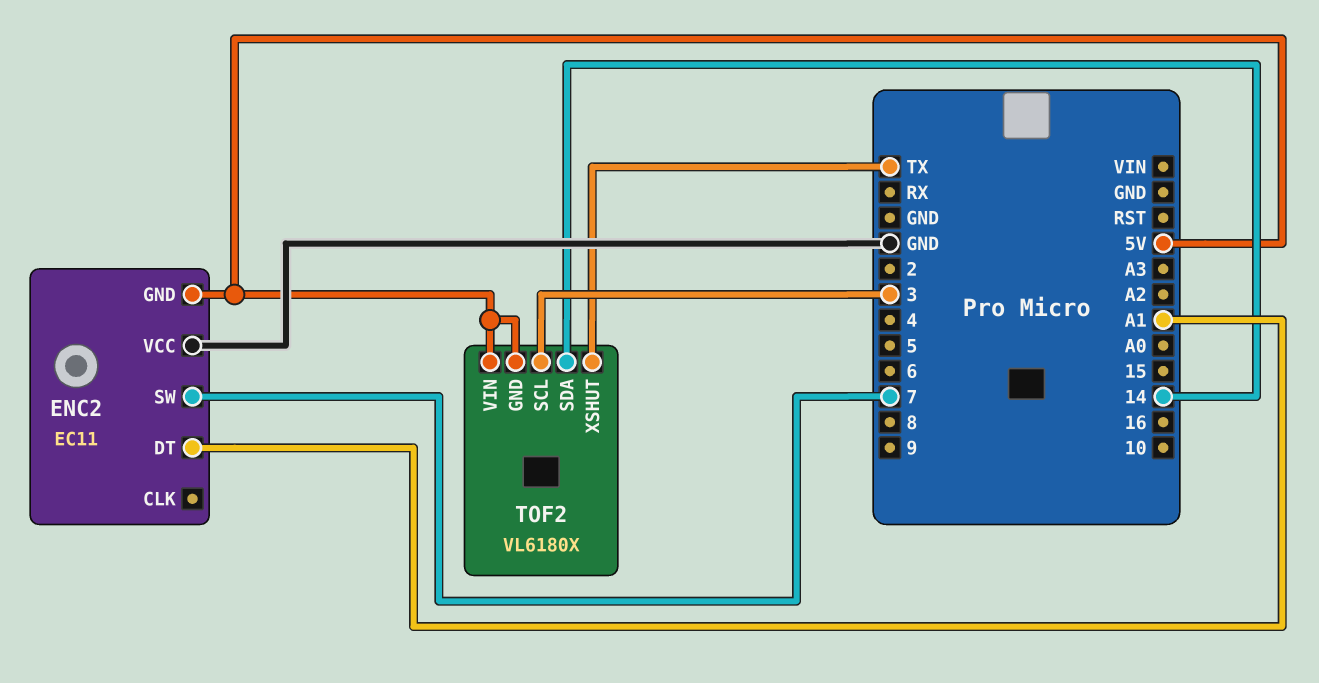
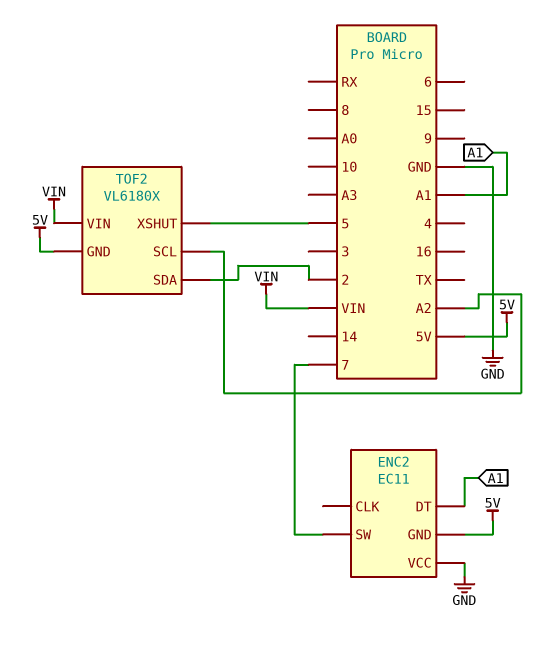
TOF2 pin SCL: 3 -> A2
TOF2 pin SDA: 14 -> 2
TOF2 pin VIN: 5V -> VIN
TOF2 pin XSHUT: TX -> 5

